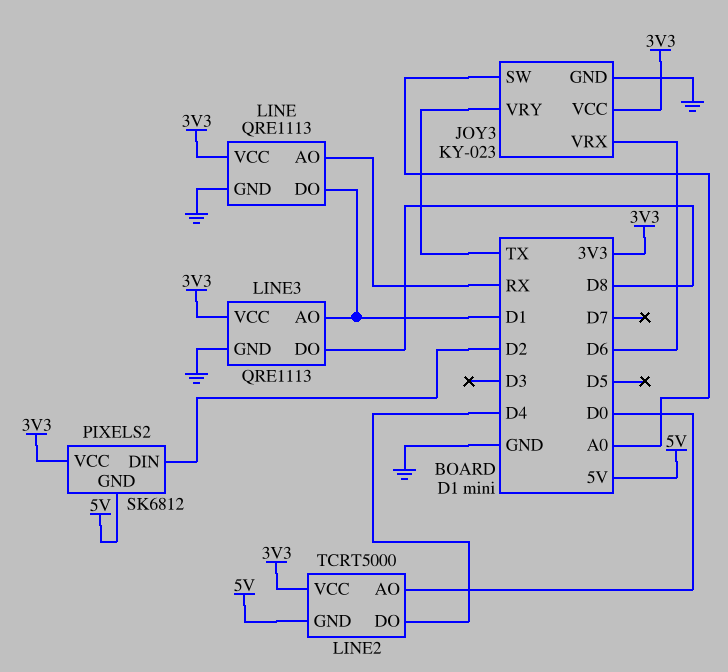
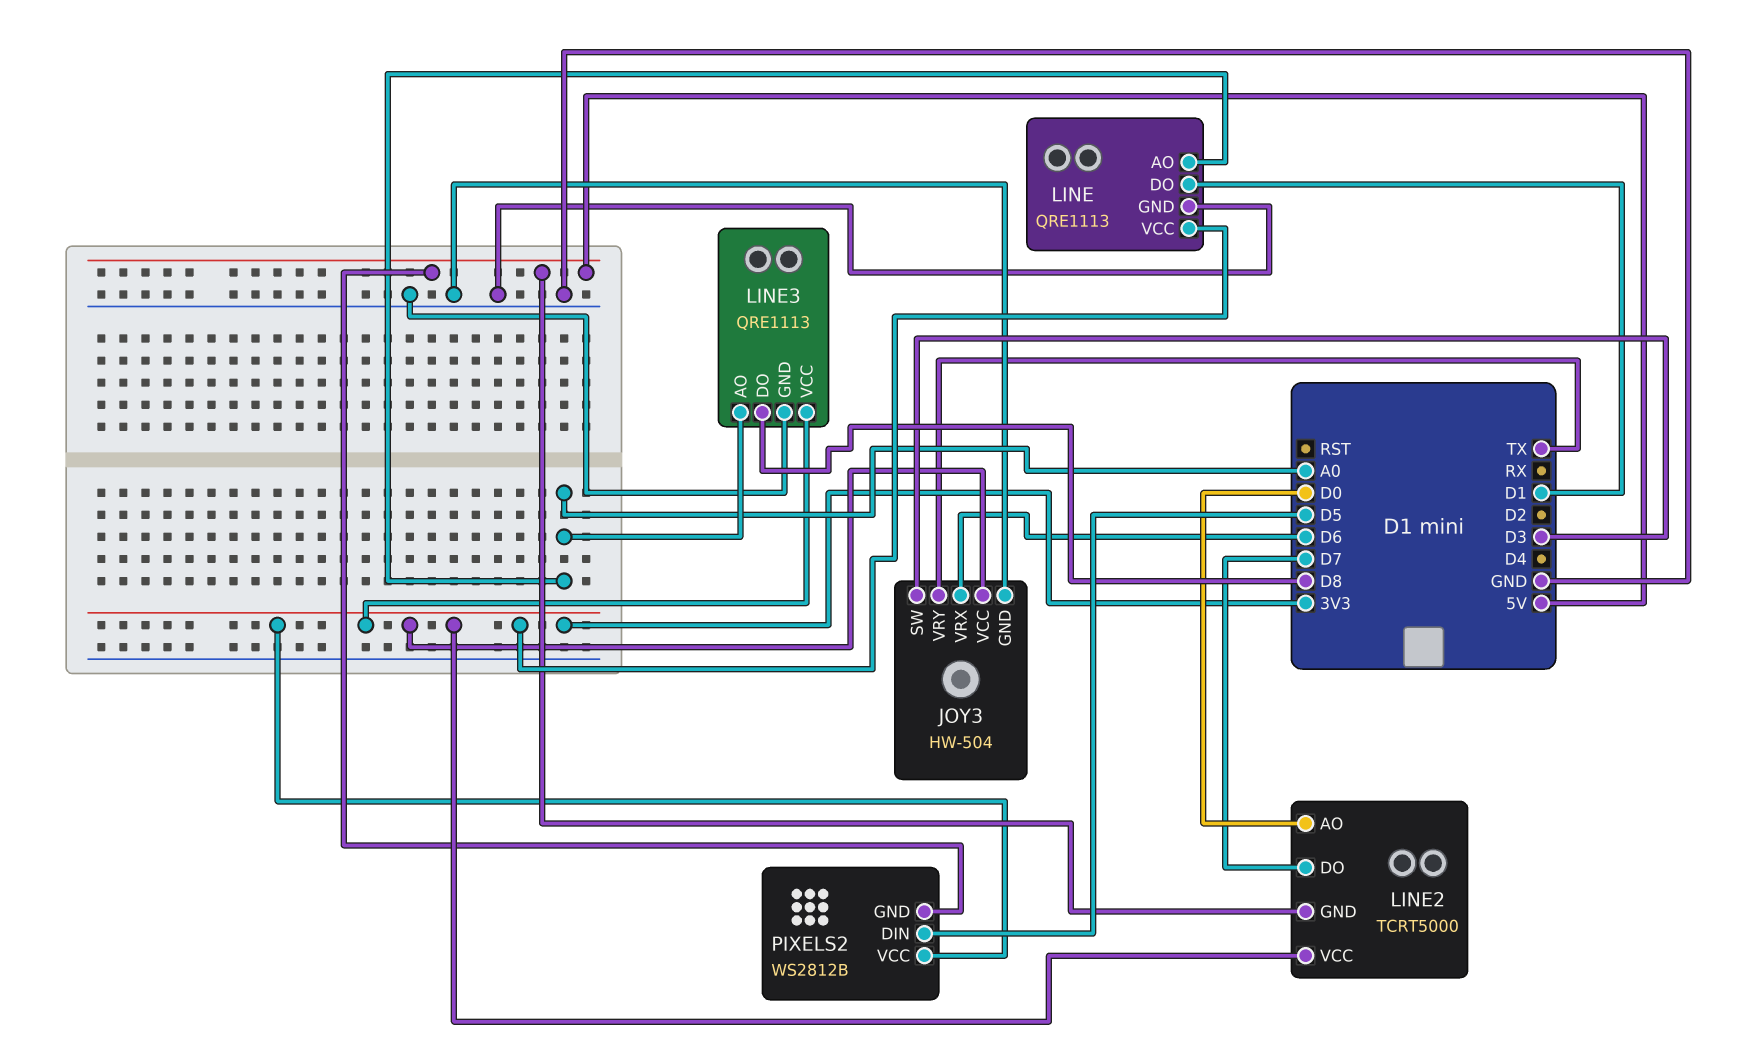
JOY3: KY-023 -> HW-504
JOY3 pin SW: A0 -> D3
LINE pin AO: RX -> A0
LINE2 pin DO: D4 -> D7
LINE3 pin AO: D1 -> A0
PIXELS2: SK6812 -> WS2812B
PIXELS2 pin DIN: D2 -> D5

